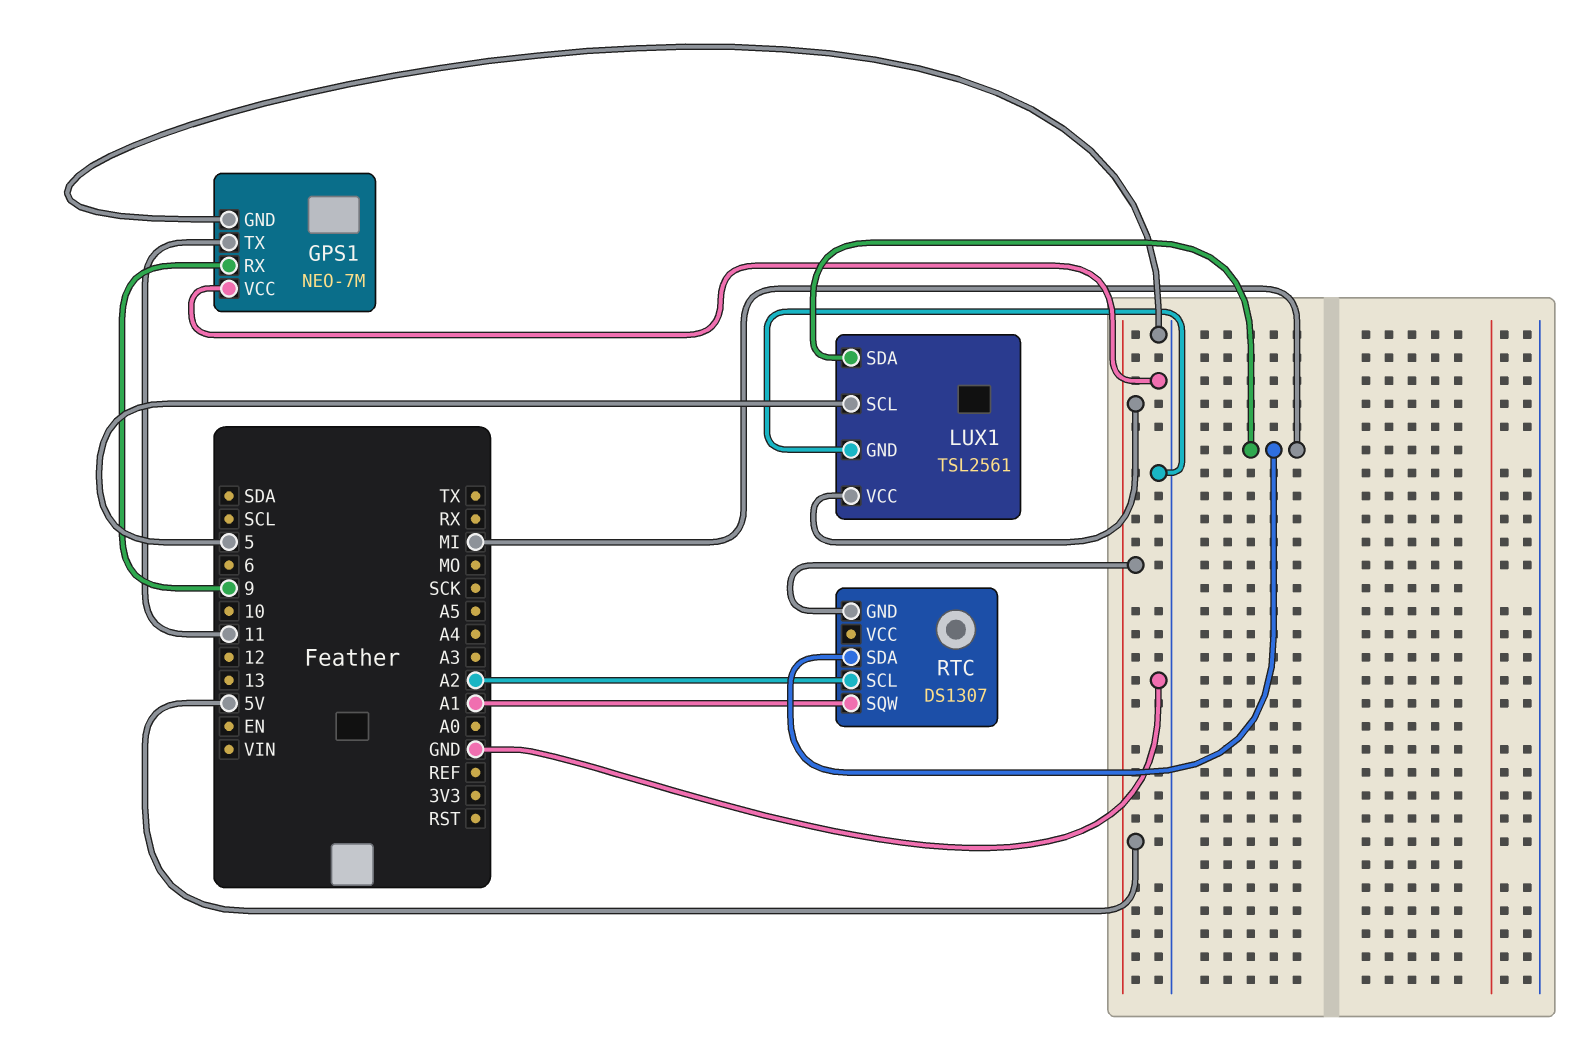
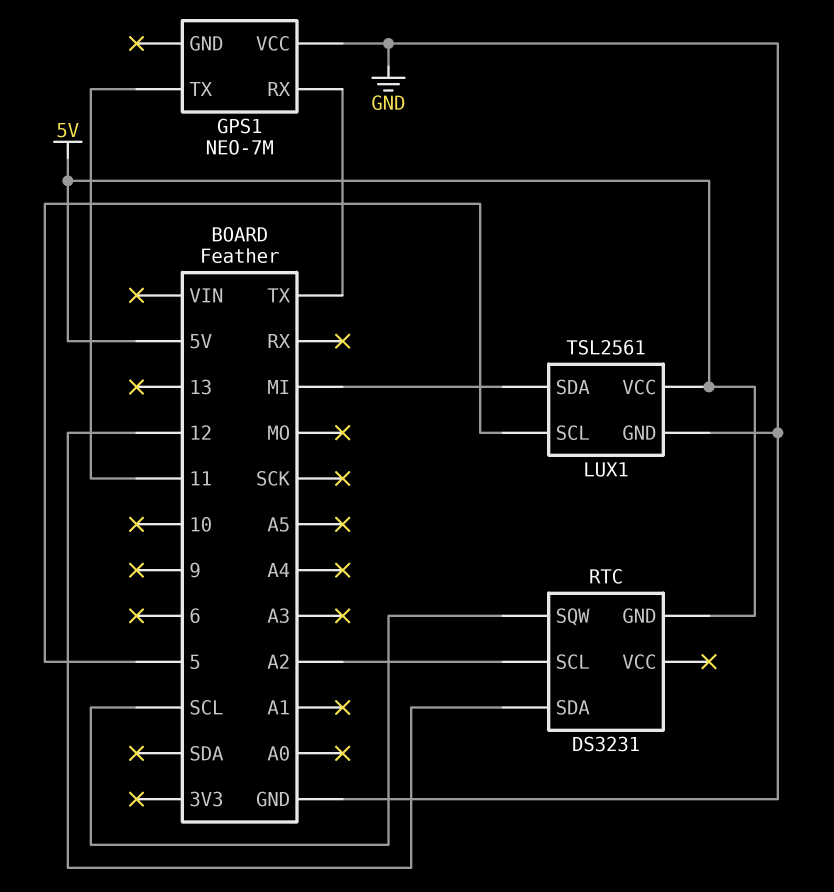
GPS1 pin GND: GND -> none
GPS1 pin RX: 9 -> TX
RTC: DS1307 -> DS3231
RTC pin SDA: MI -> 12
RTC pin SQW: A1 -> SCL

